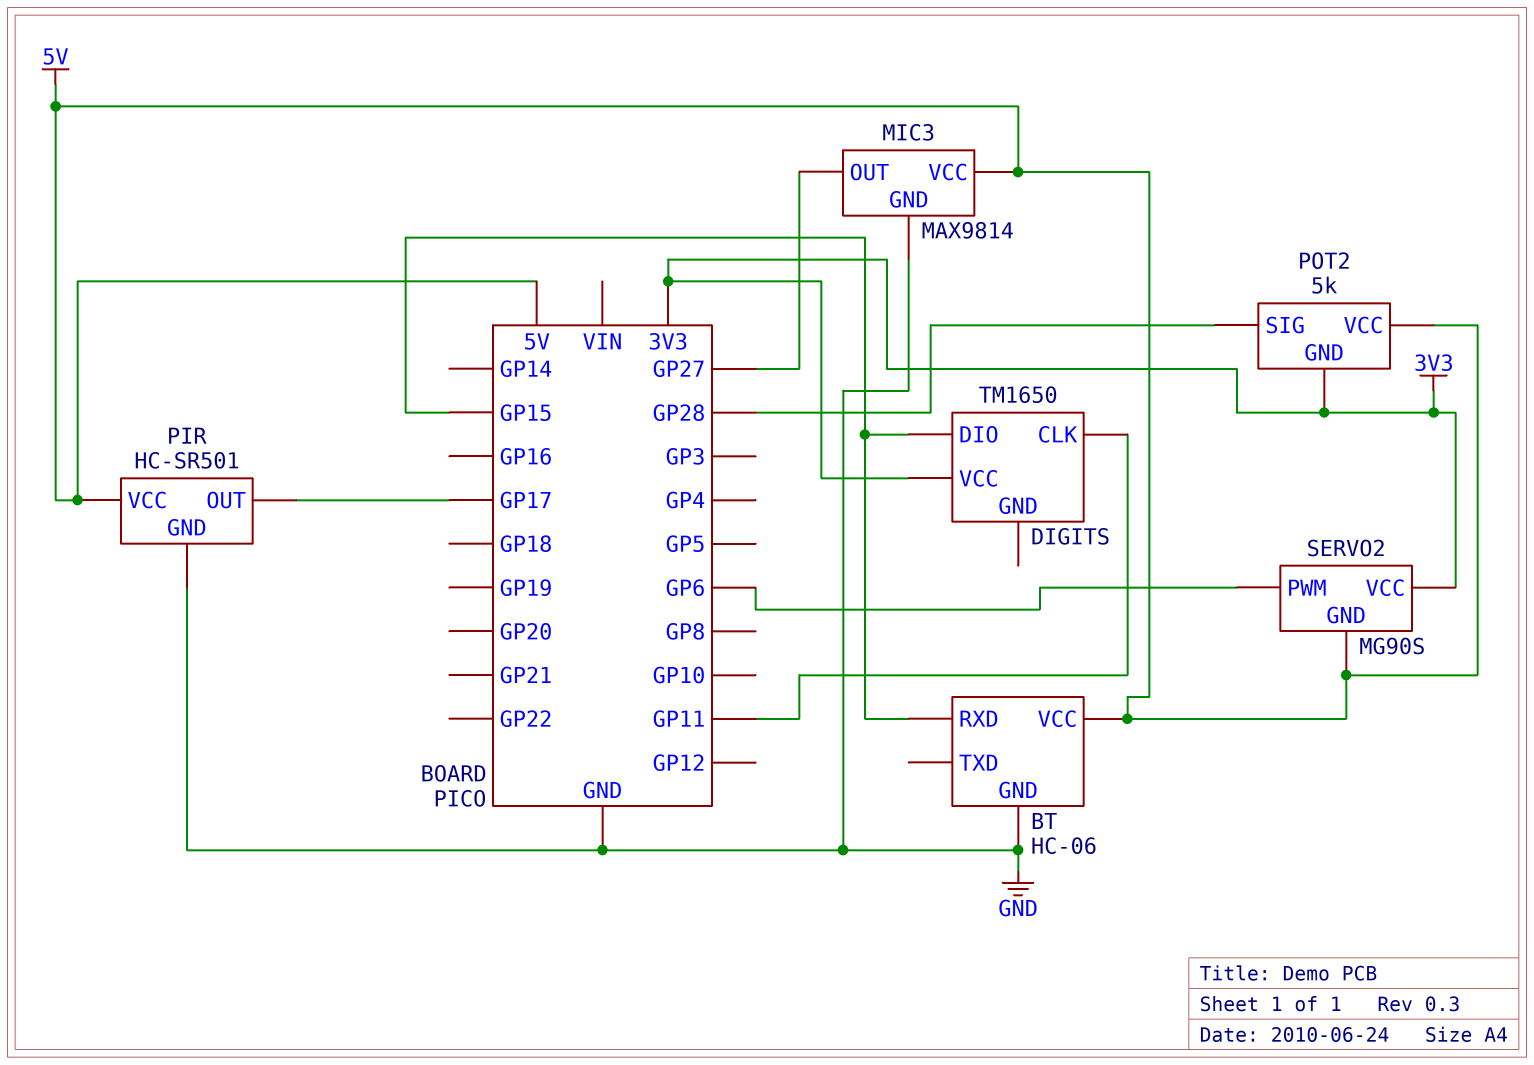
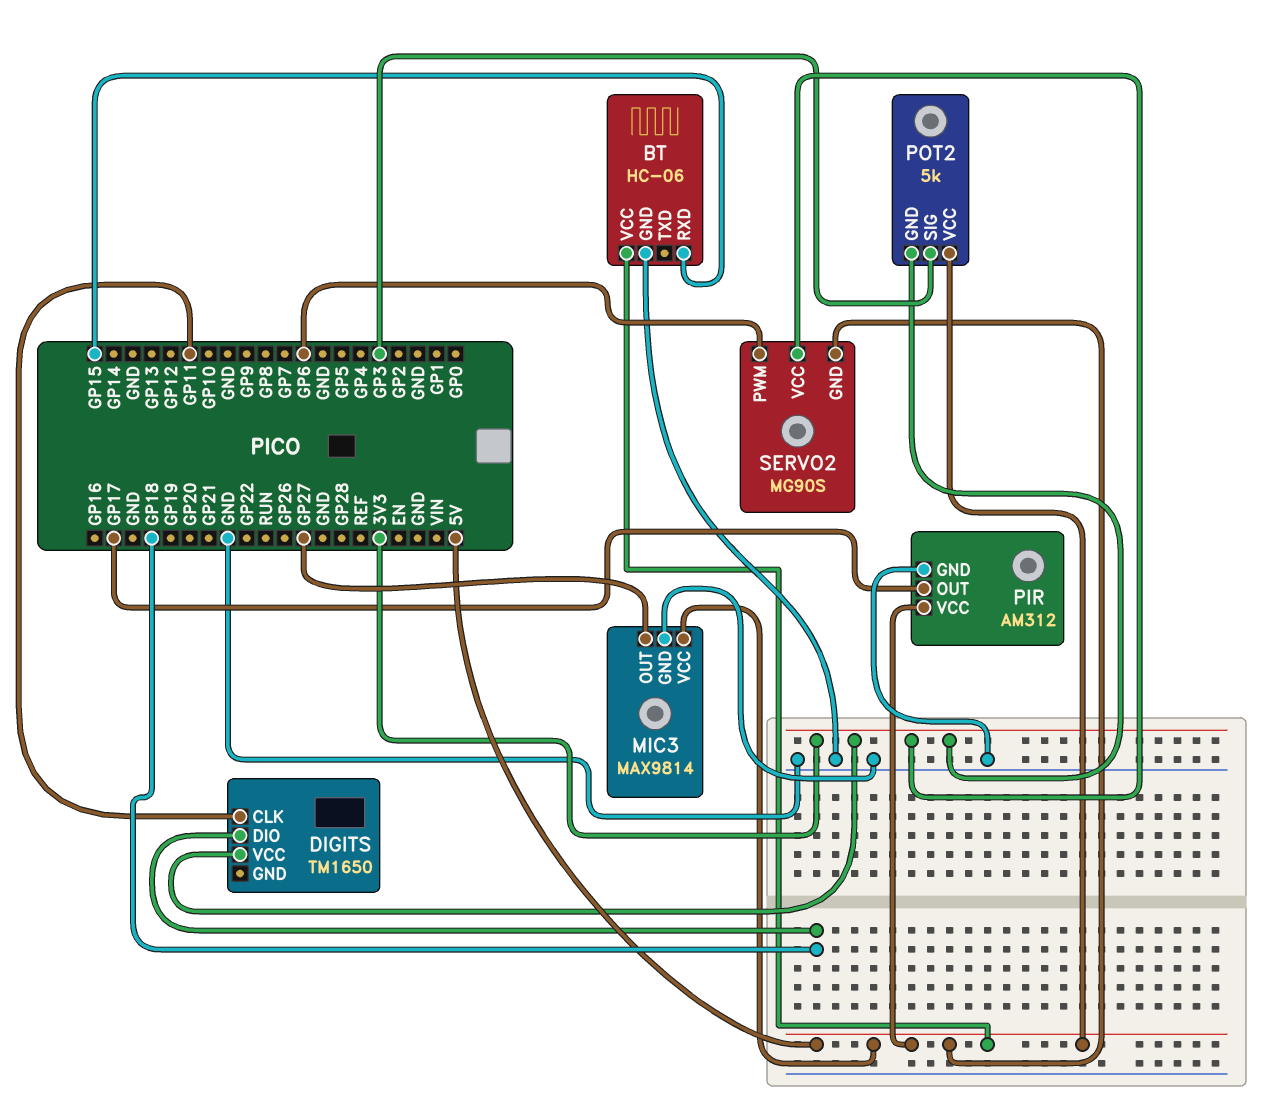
DIGITS pin DIO: GP15 -> GP18
PIR: HC-SR501 -> AM312
POT2 pin SIG: GP28 -> GP3

